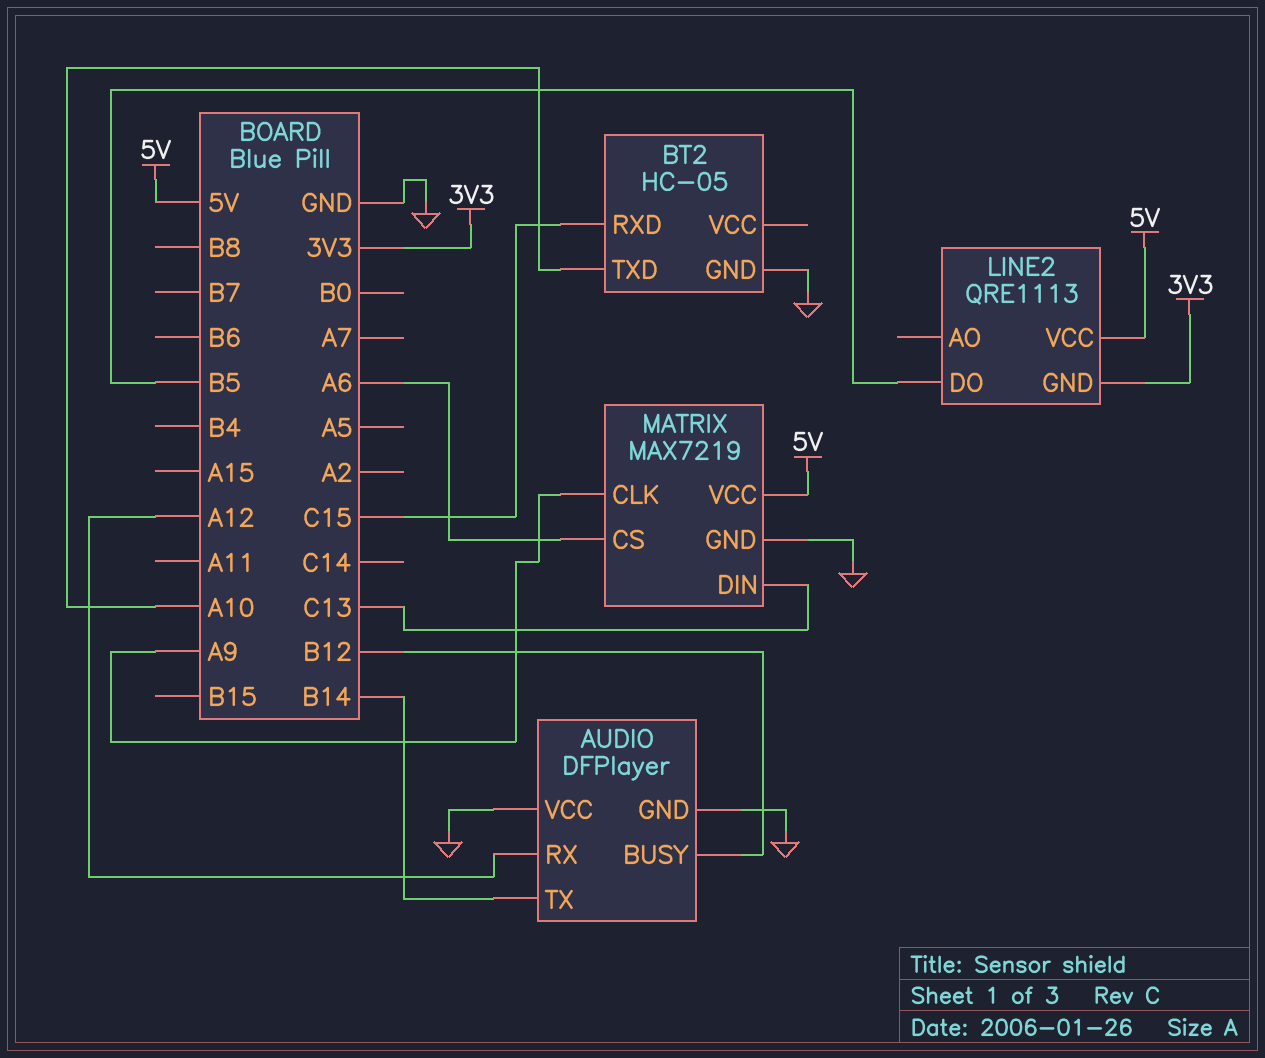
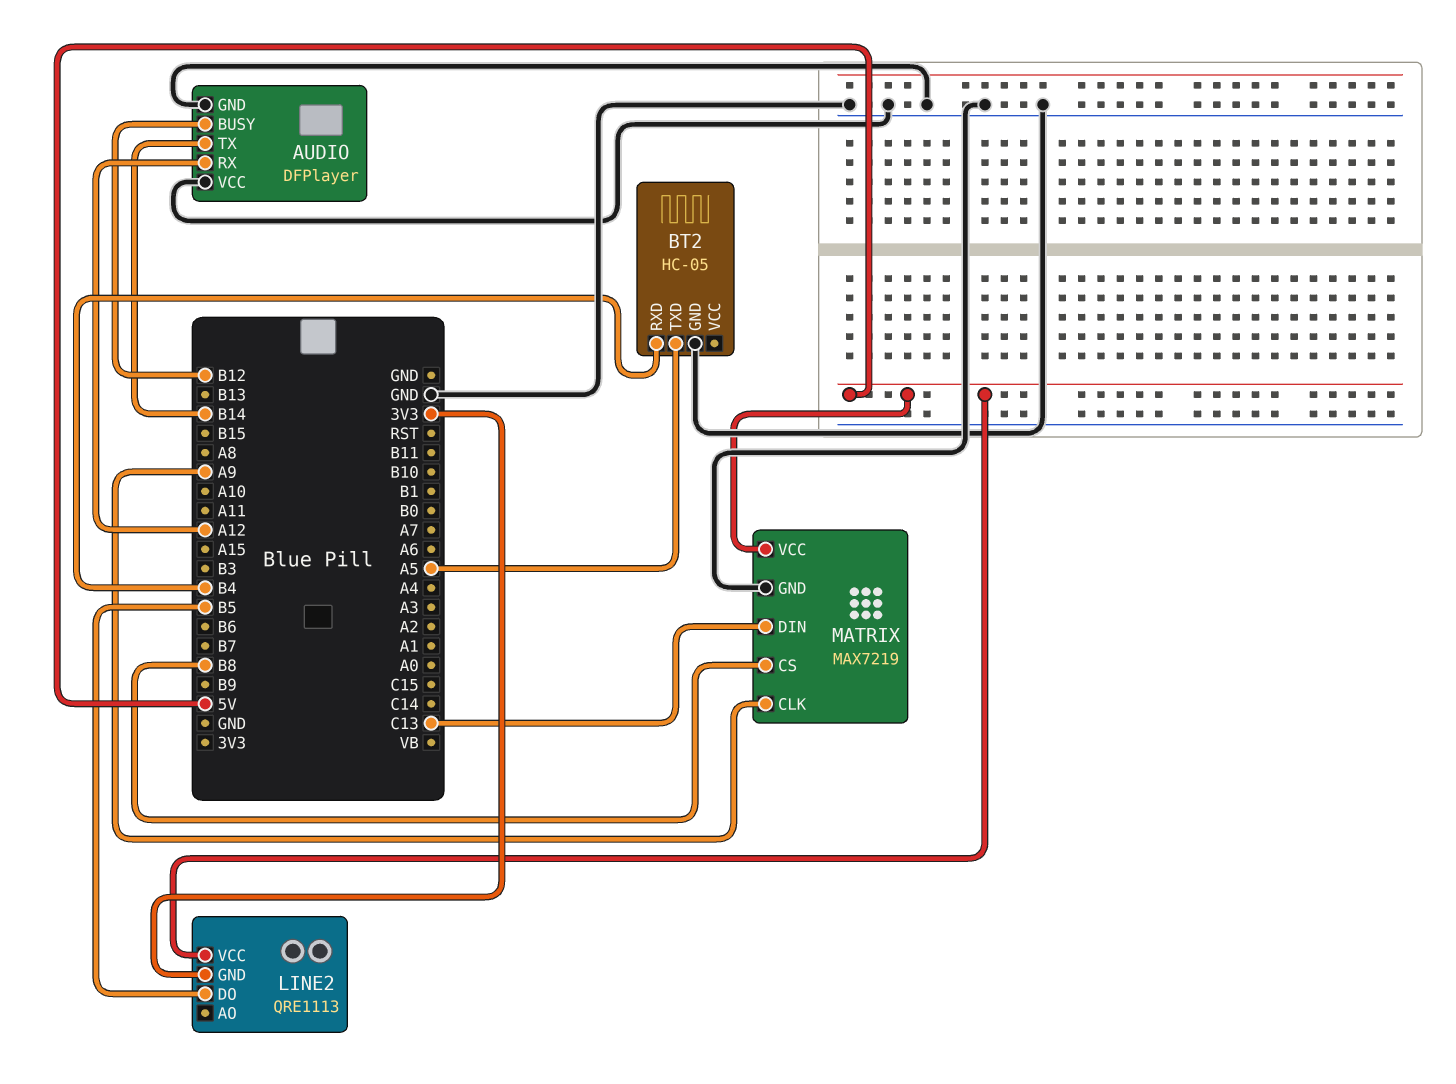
BT2 pin RXD: C15 -> B4
BT2 pin TXD: A10 -> A5
MATRIX pin CS: A6 -> B8

